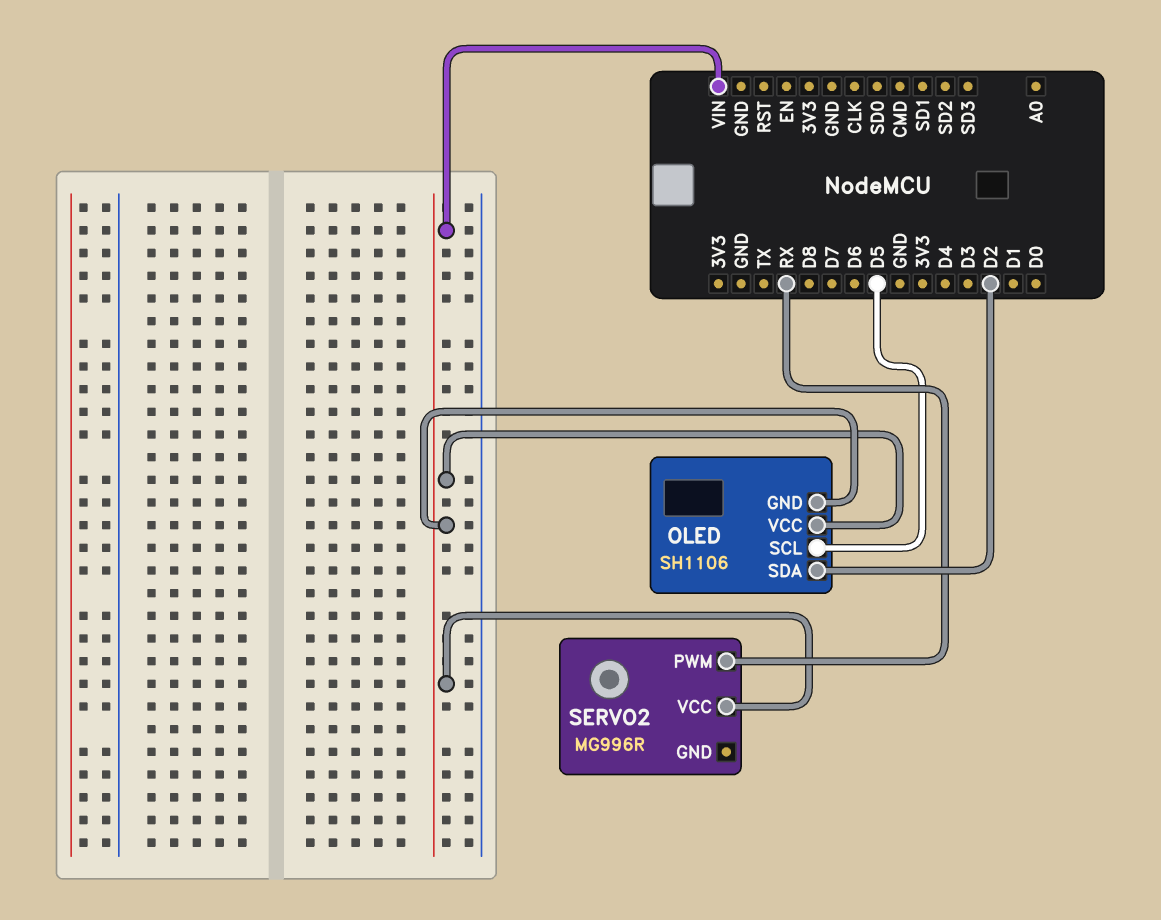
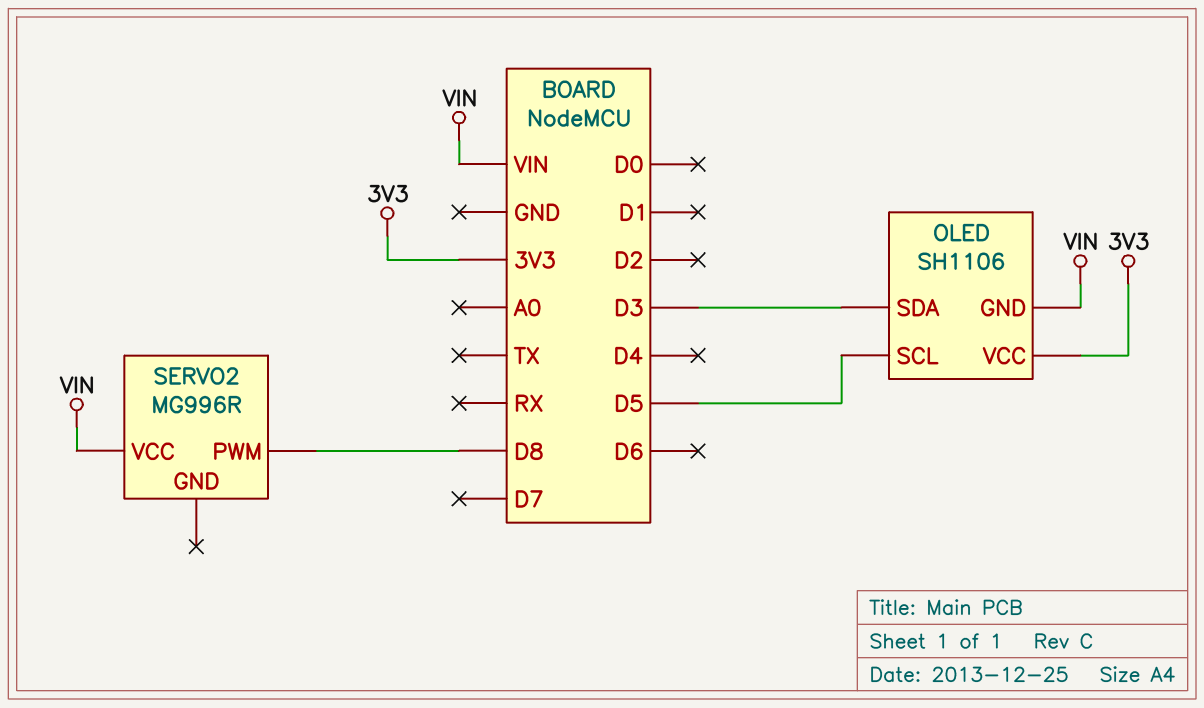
OLED pin SDA: D2 -> D3
OLED pin VCC: VIN -> 3V3
SERVO2 pin PWM: RX -> D8

